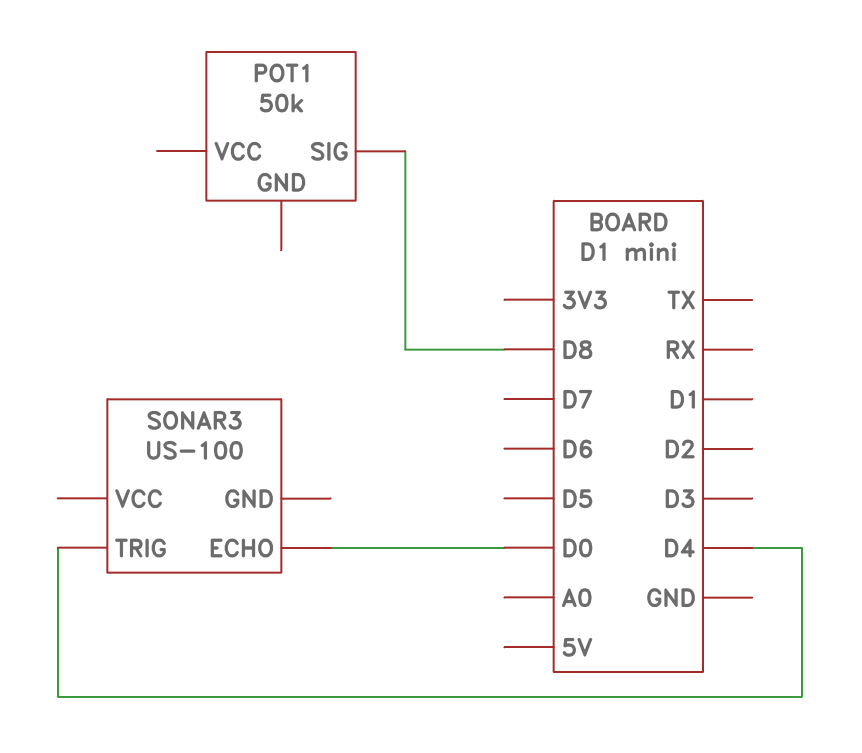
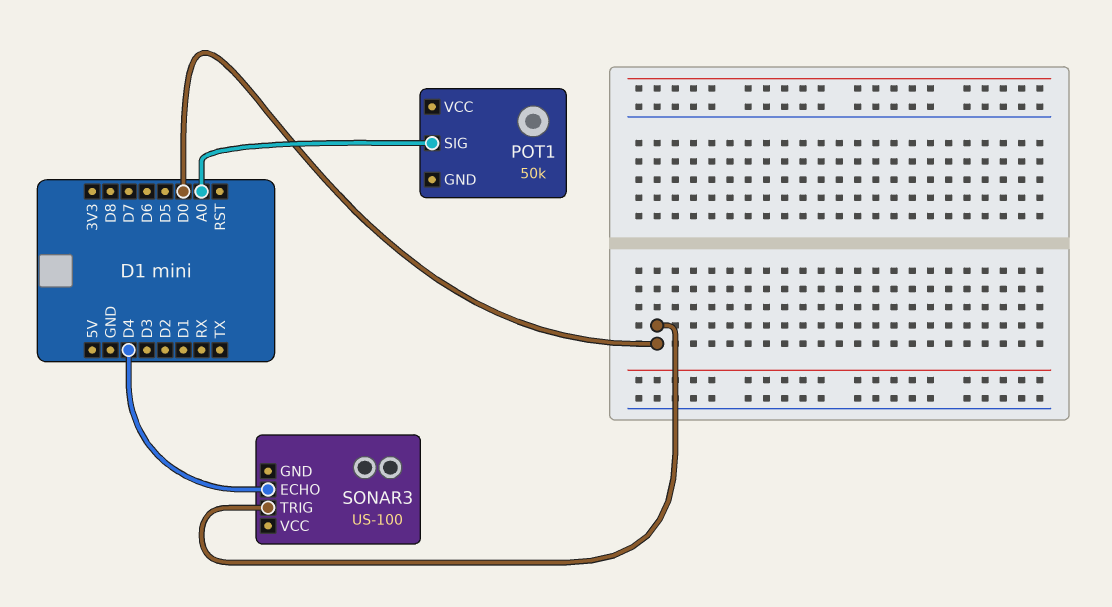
POT1 pin SIG: D8 -> A0
SONAR3 pin ECHO: D0 -> D4
SONAR3 pin TRIG: D4 -> D0

